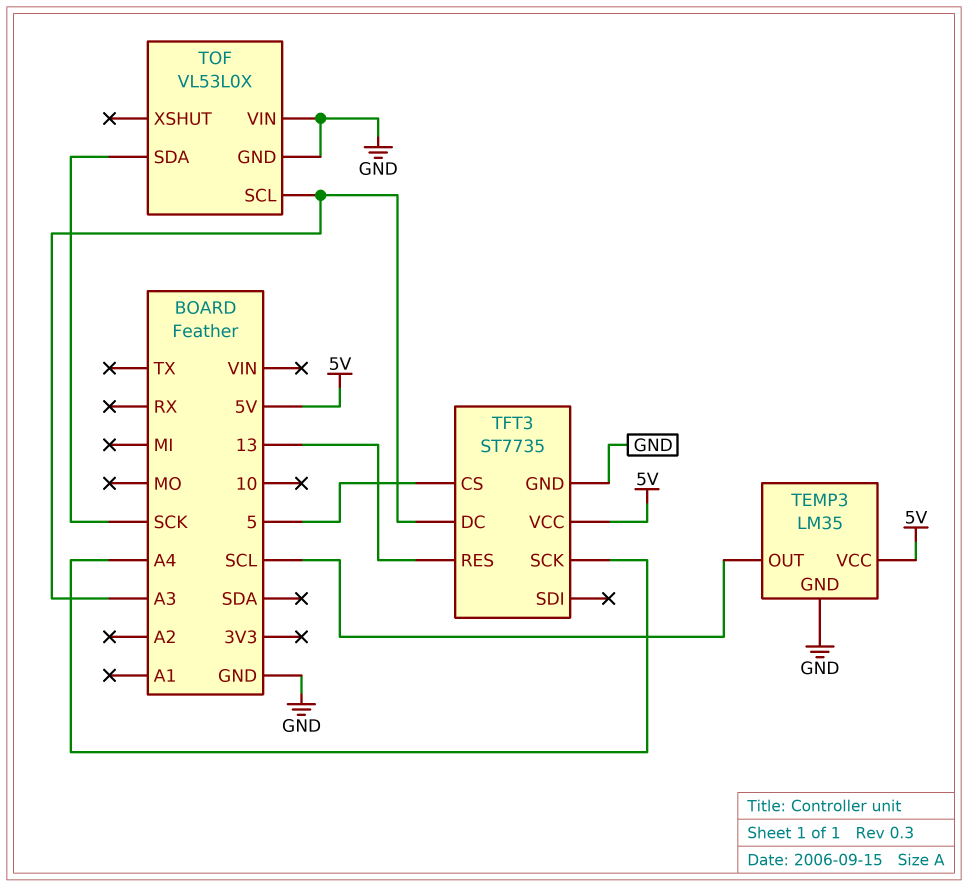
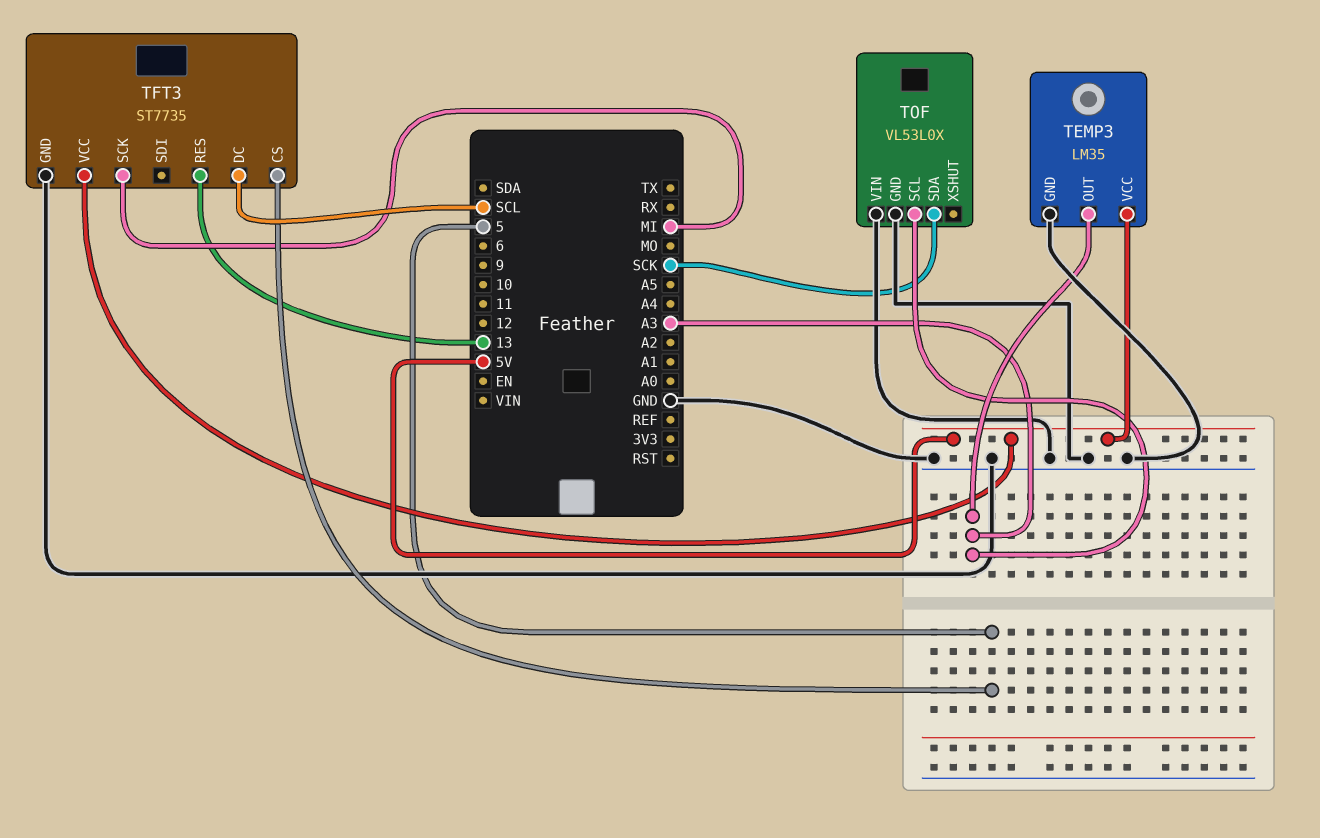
TEMP3 pin OUT: SCL -> A3
TFT3 pin DC: A3 -> SCL
TFT3 pin SCK: A4 -> MI

